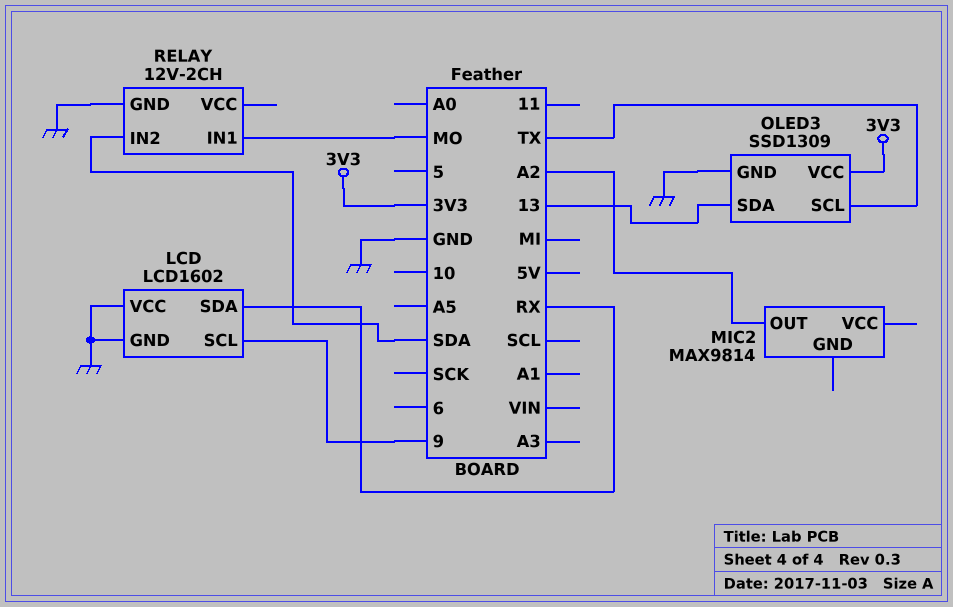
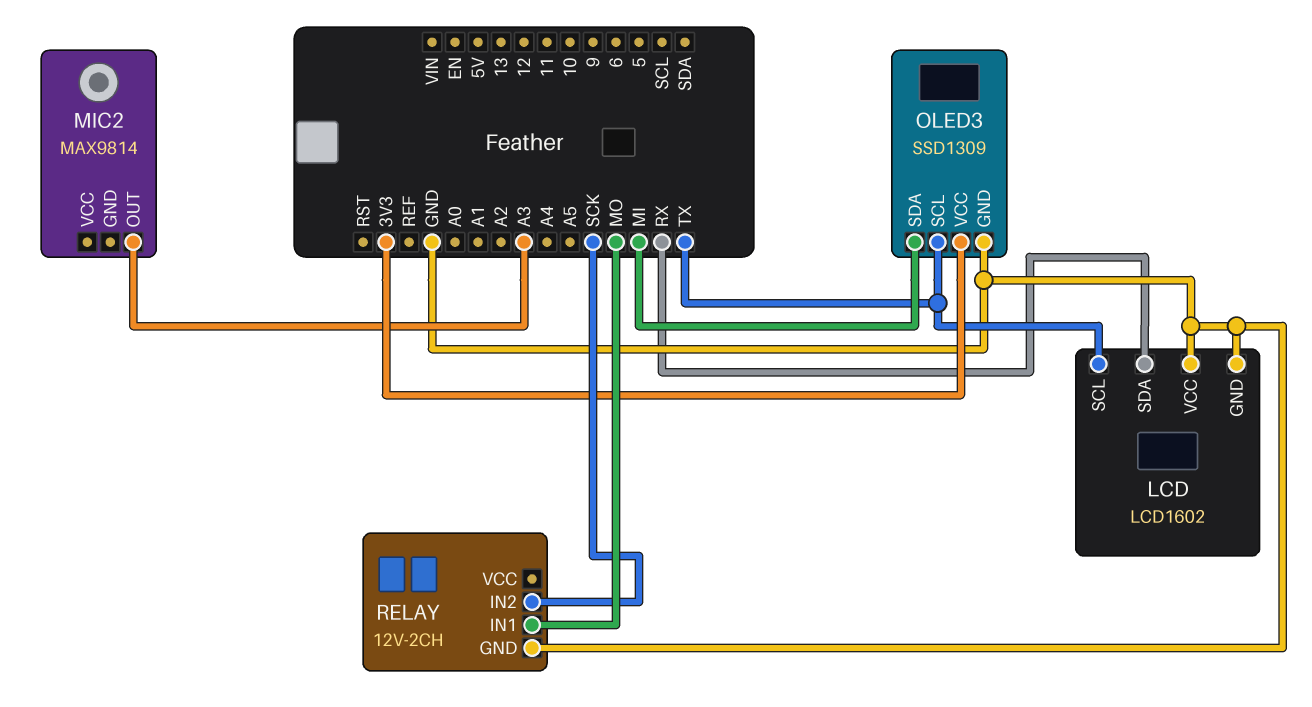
LCD pin SCL: 9 -> TX
MIC2 pin OUT: A2 -> A3
OLED3 pin SDA: 13 -> MI
RELAY pin IN2: SDA -> SCK

